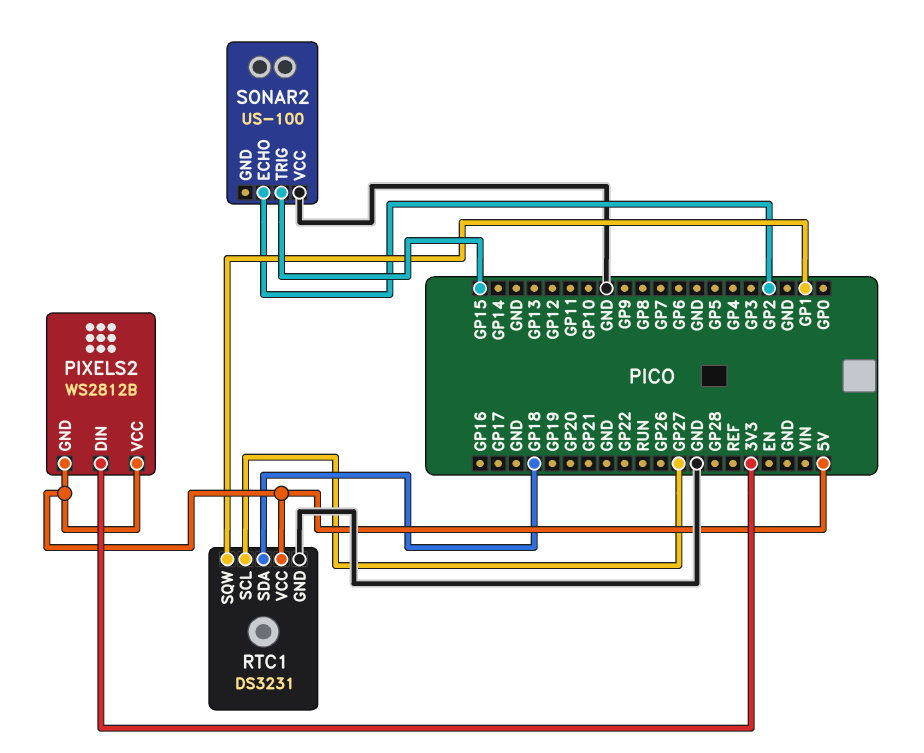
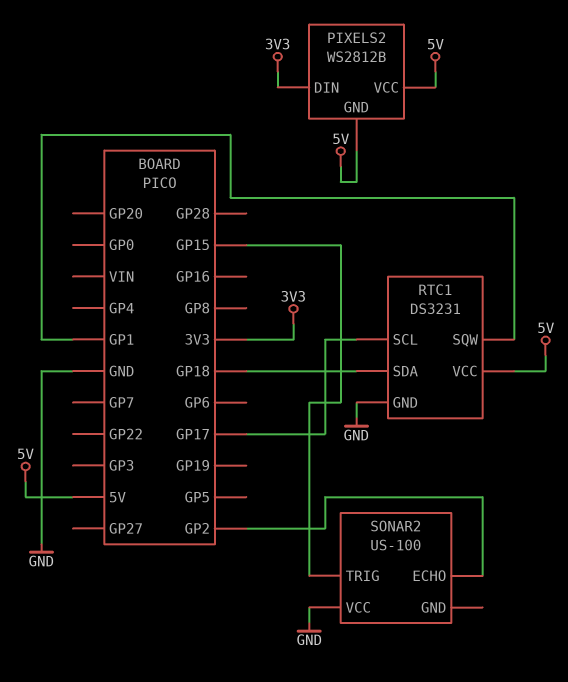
RTC1 pin SCL: GP27 -> GP17

